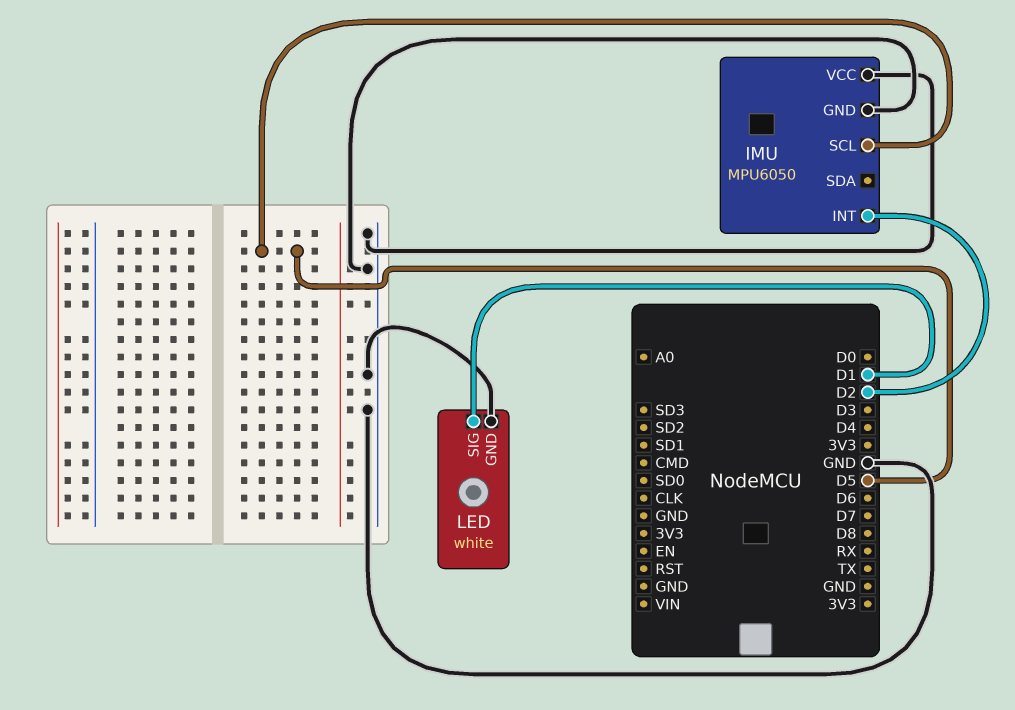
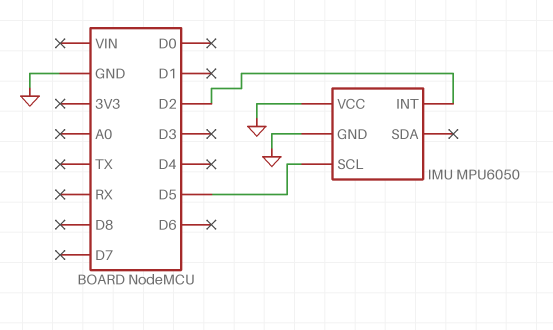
LED: white -> none
LED pin GND: GND -> none
LED pin SIG: D1 -> none

